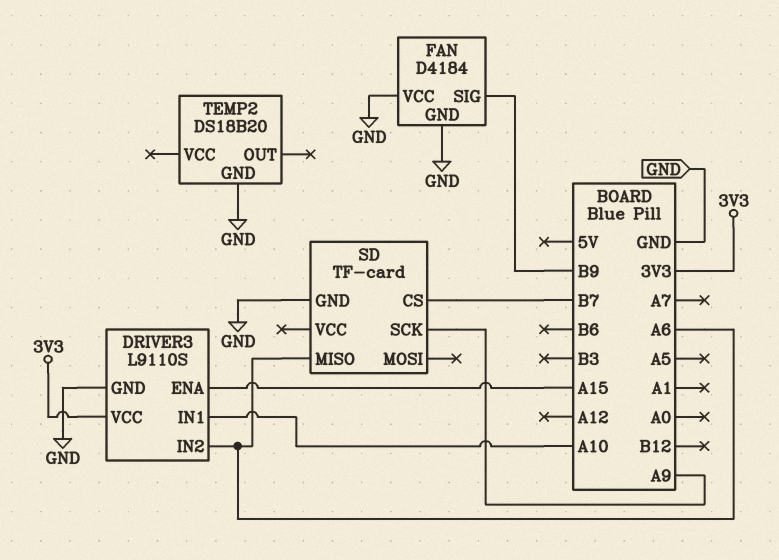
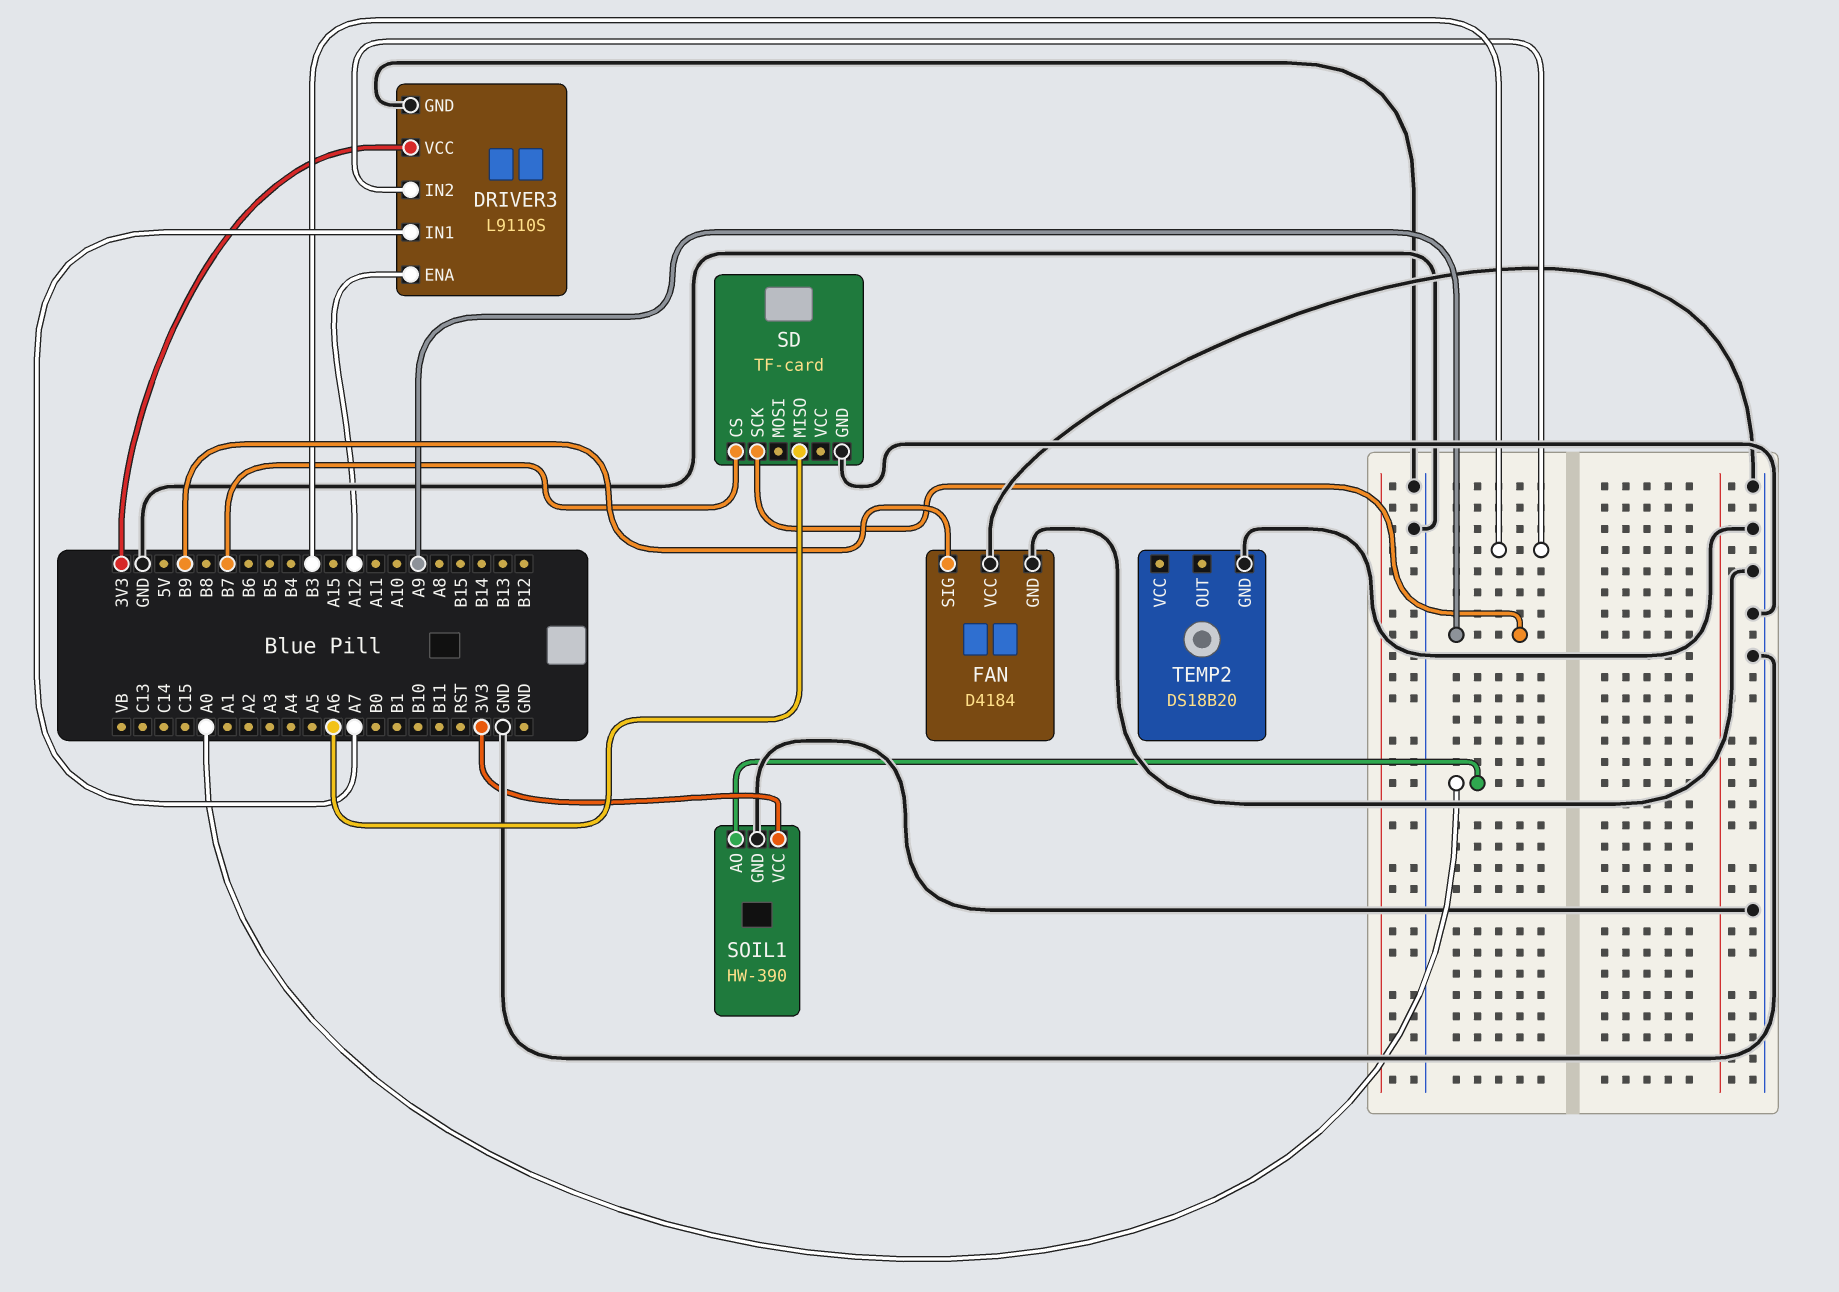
DRIVER3 pin ENA: A15 -> A12
DRIVER3 pin IN1: A10 -> A7
DRIVER3 pin IN2: A6 -> B3
SOIL1: none -> HW-390
SOIL1 pin AO: none -> A0
SOIL1 pin GND: none -> GND
SOIL1 pin VCC: none -> 3V3

